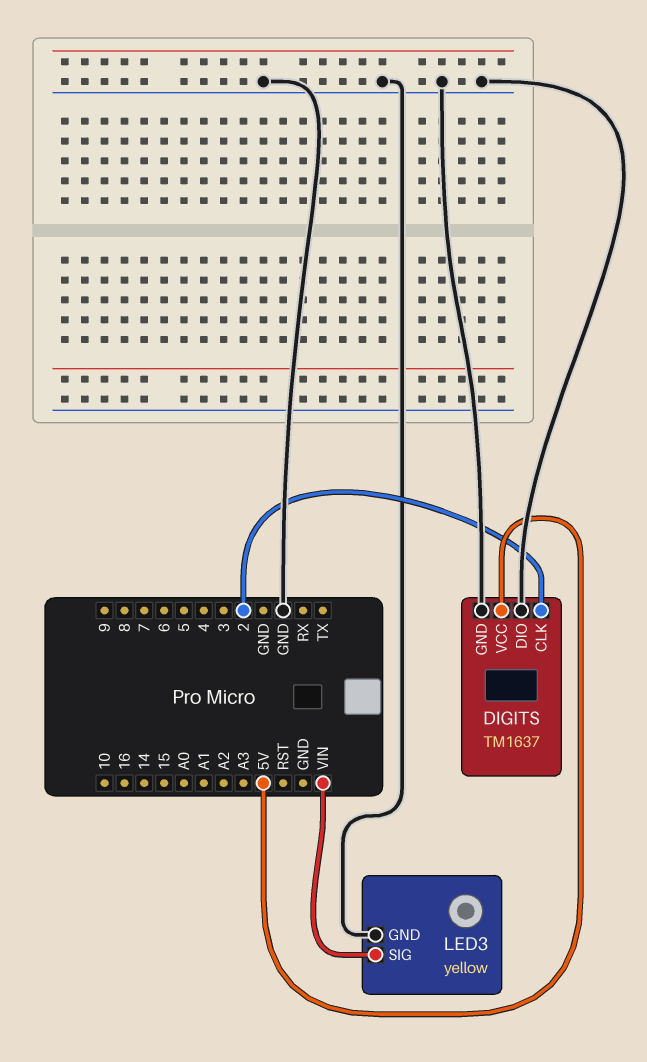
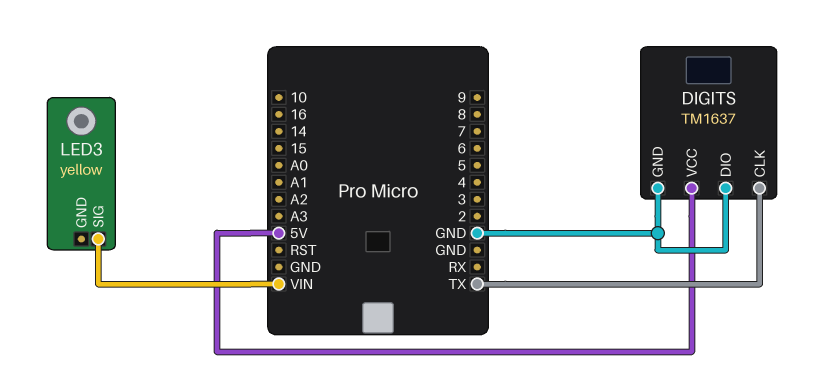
DIGITS pin CLK: 2 -> TX
LED3 pin GND: GND -> none

